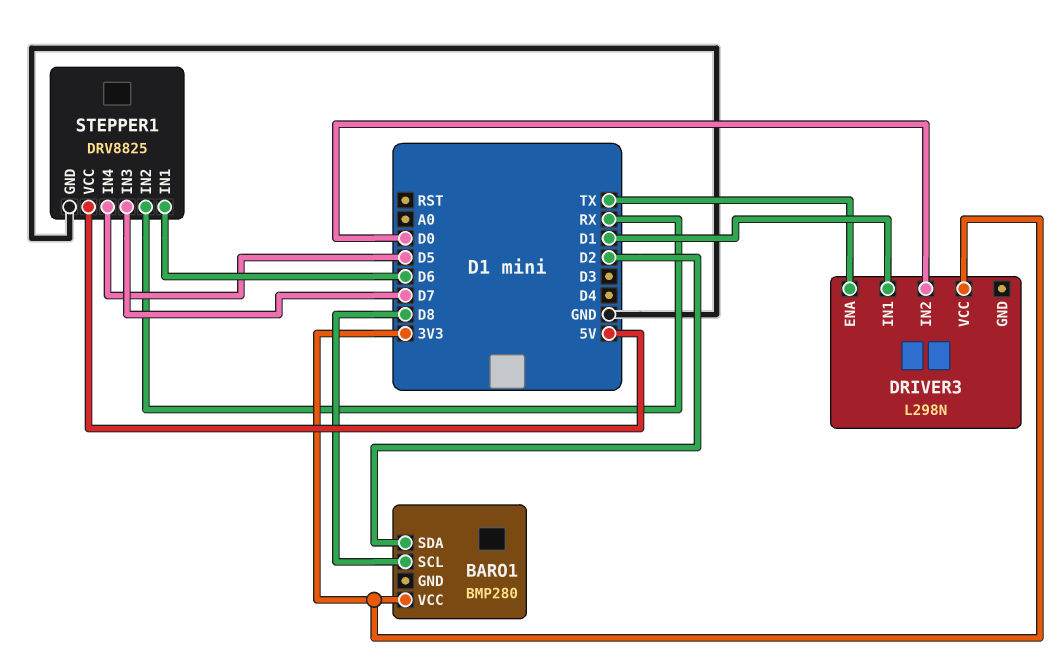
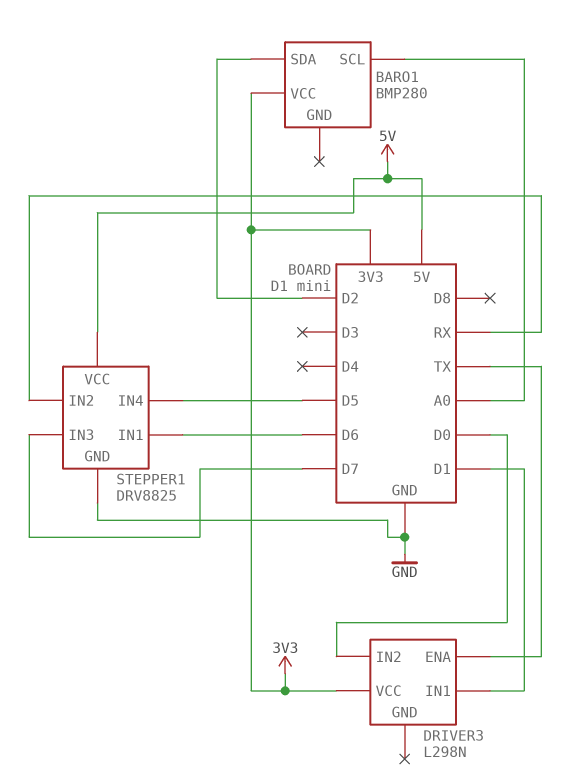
BARO1 pin SCL: D8 -> A0

